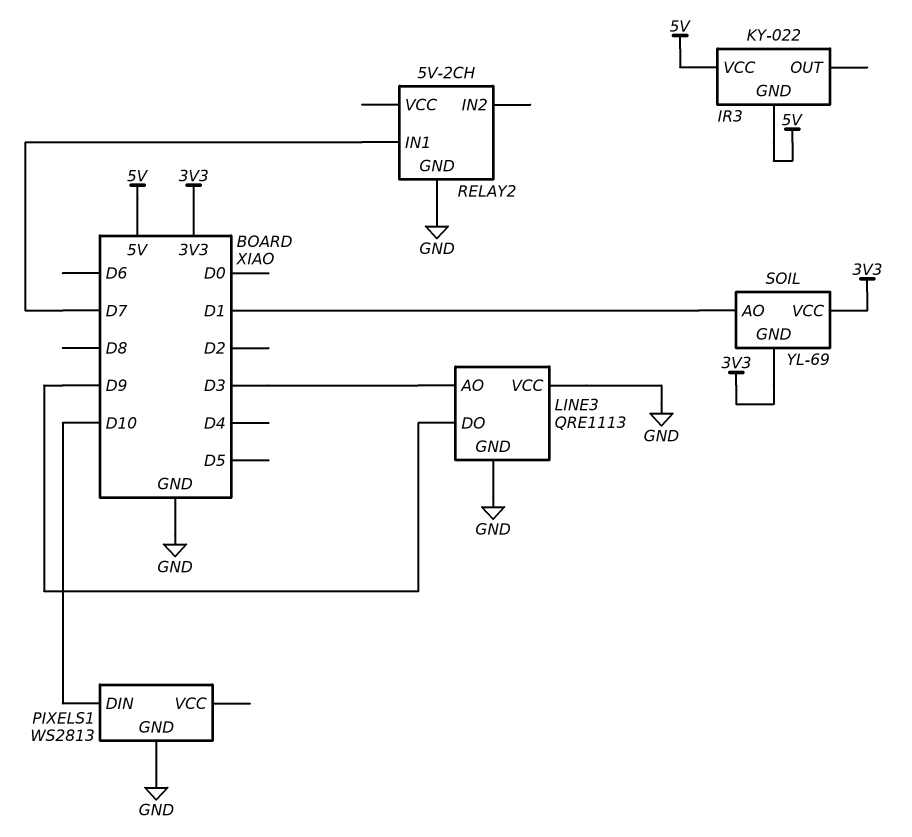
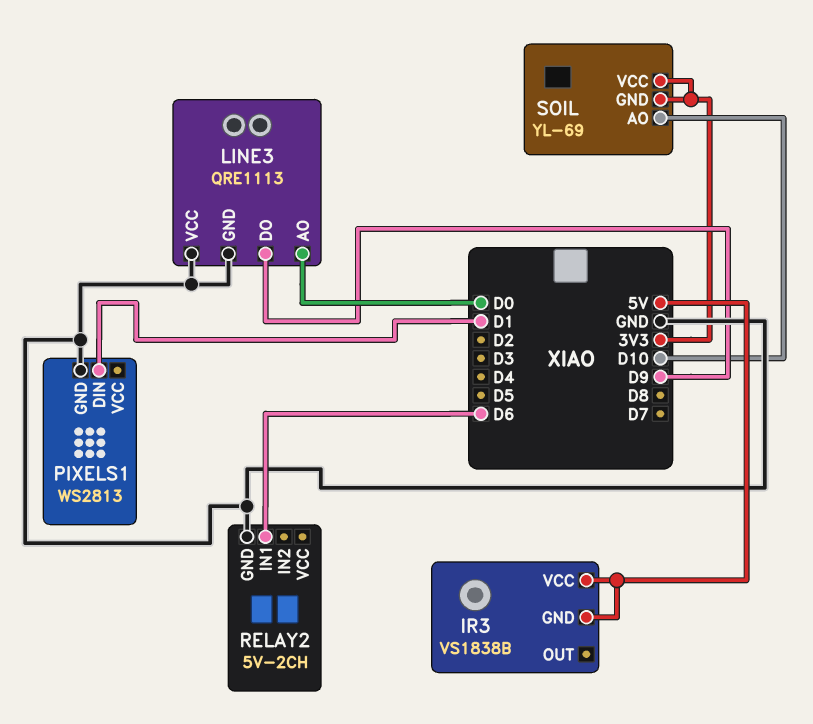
IR3: KY-022 -> VS1838B
LINE3 pin AO: D3 -> D0
PIXELS1 pin DIN: D10 -> D1
RELAY2 pin IN1: D7 -> D6
SOIL pin AO: D1 -> D10

